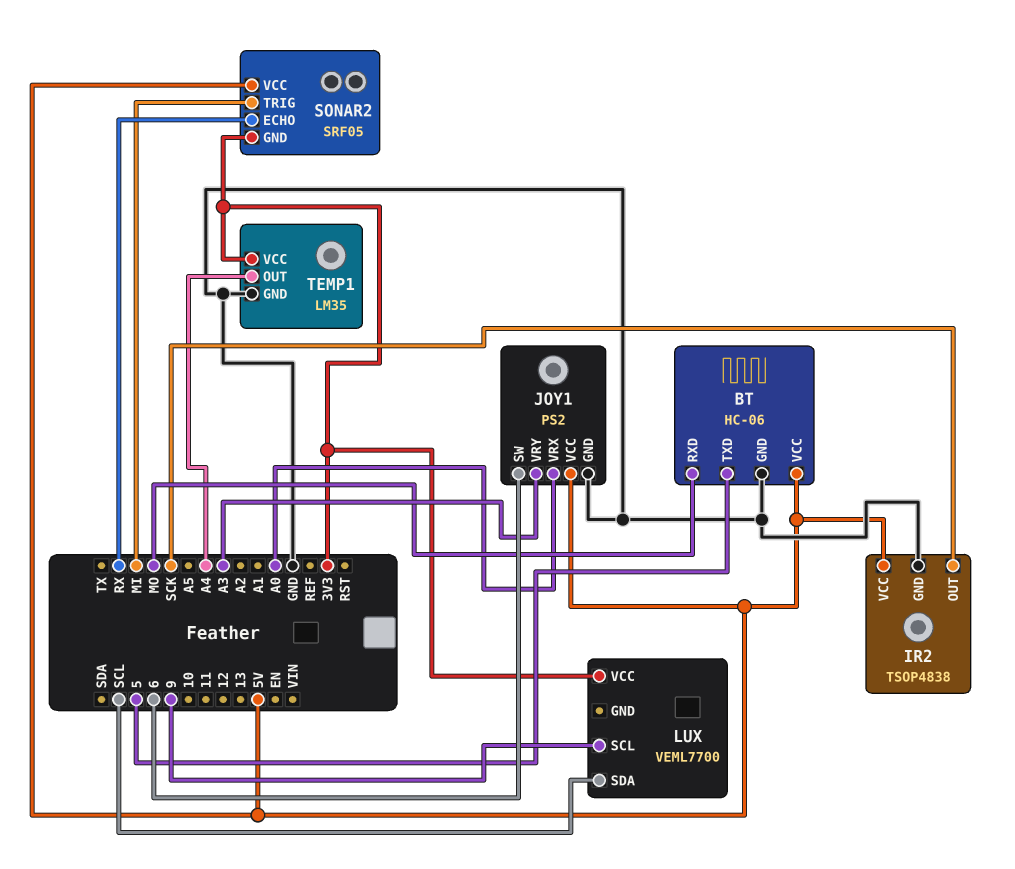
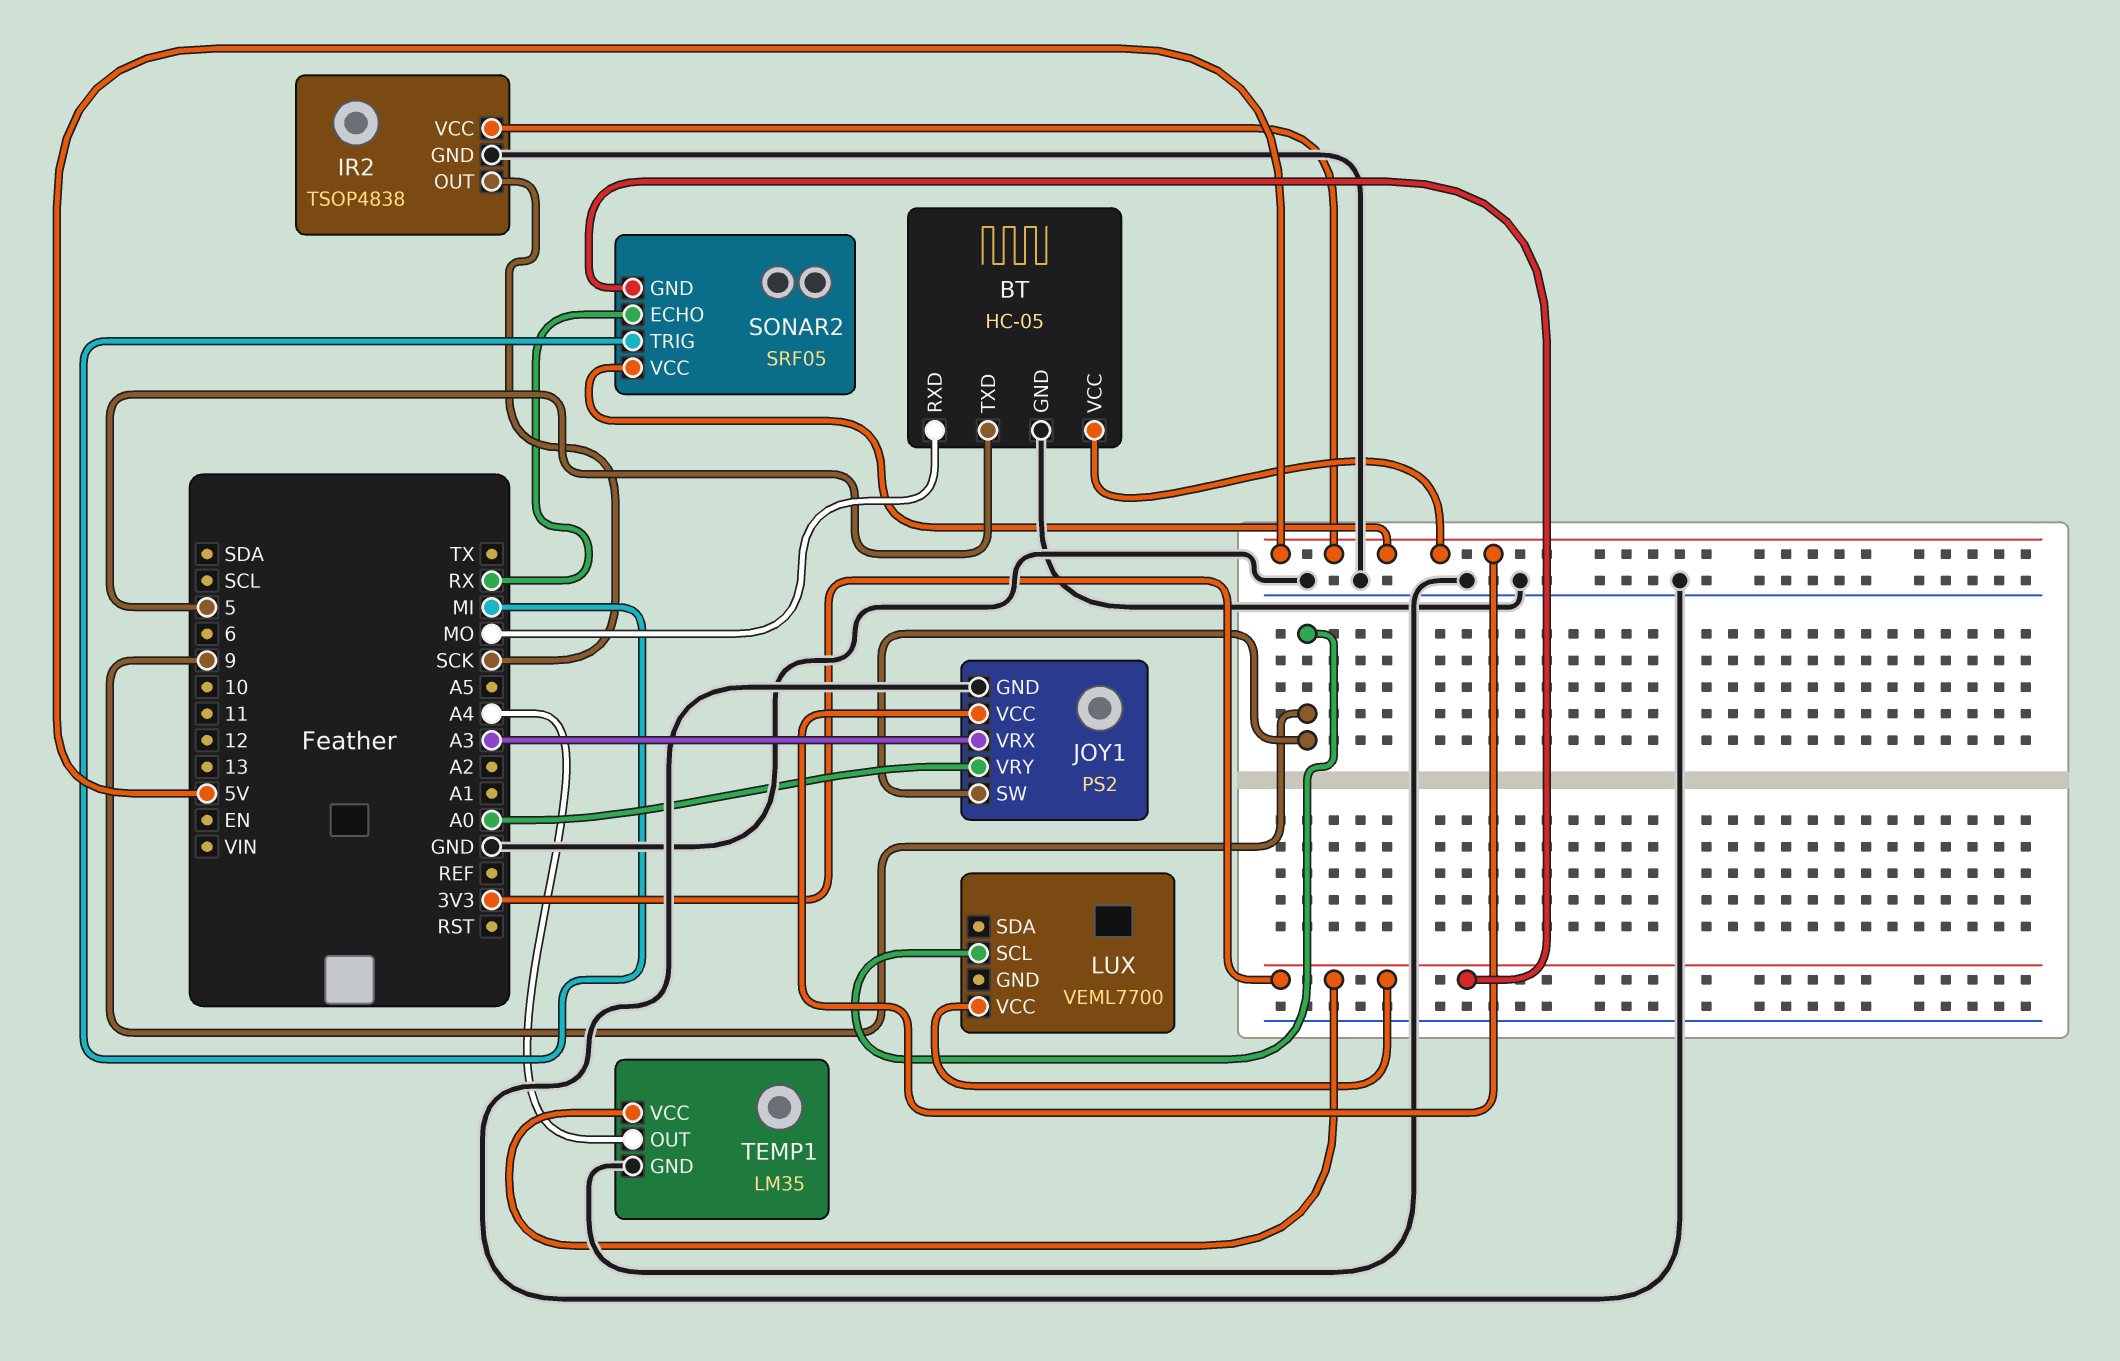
BT: HC-06 -> HC-05
JOY1 pin SW: 6 -> 9
JOY1 pin VRX: A0 -> A3
JOY1 pin VRY: A3 -> A0
LUX pin SDA: SCL -> none

